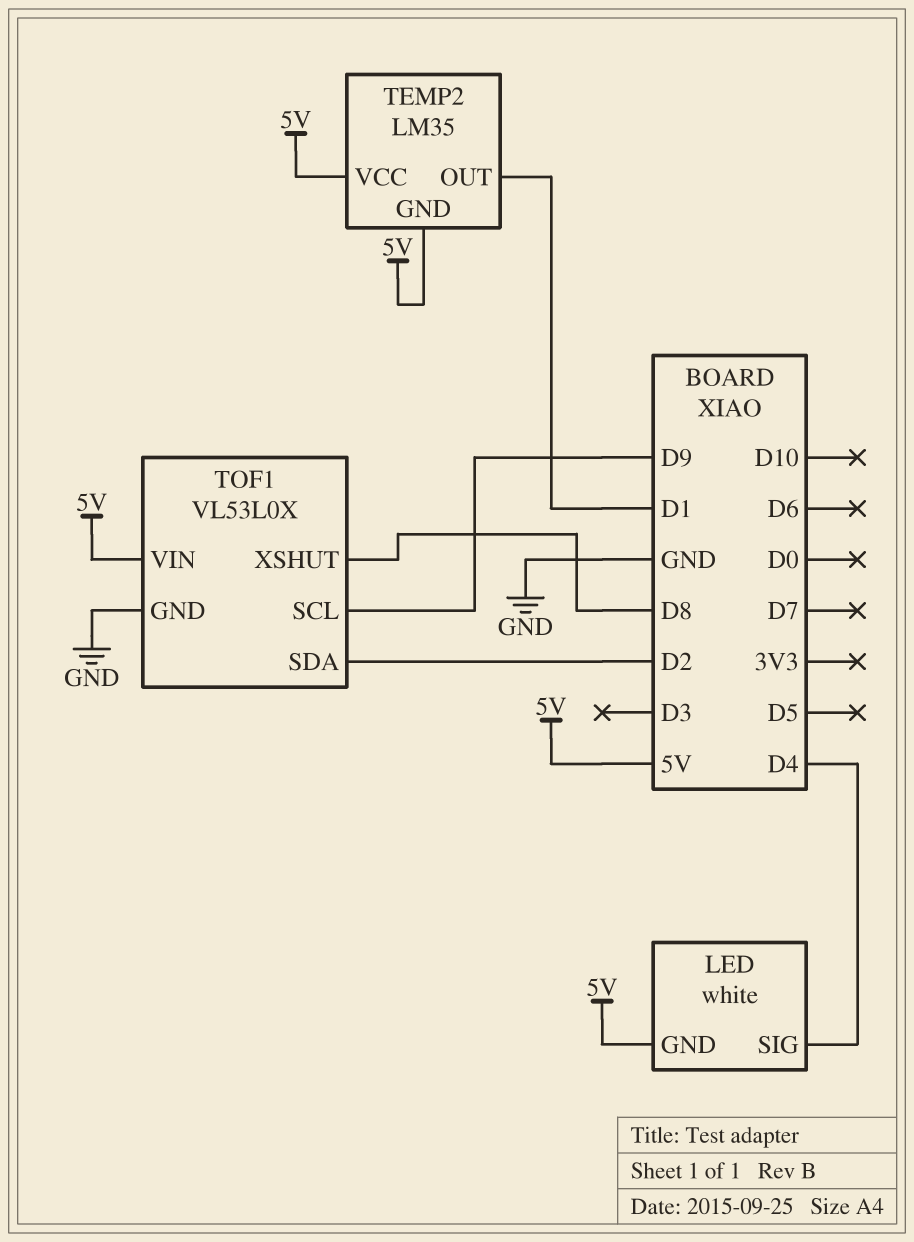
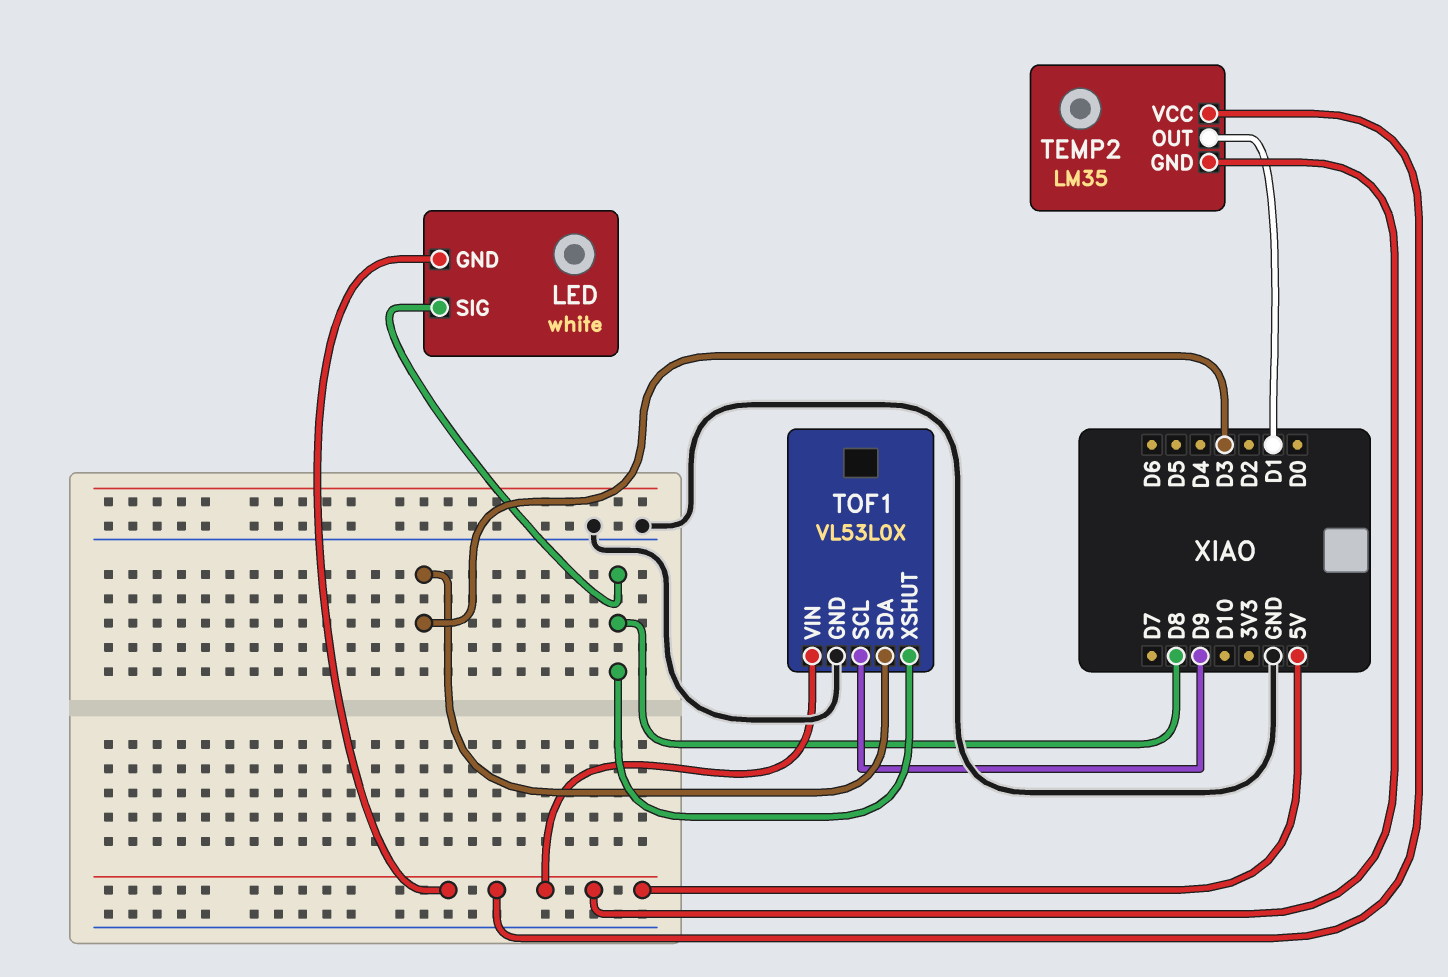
LED pin SIG: D4 -> D8
TOF1 pin SDA: D2 -> D3

